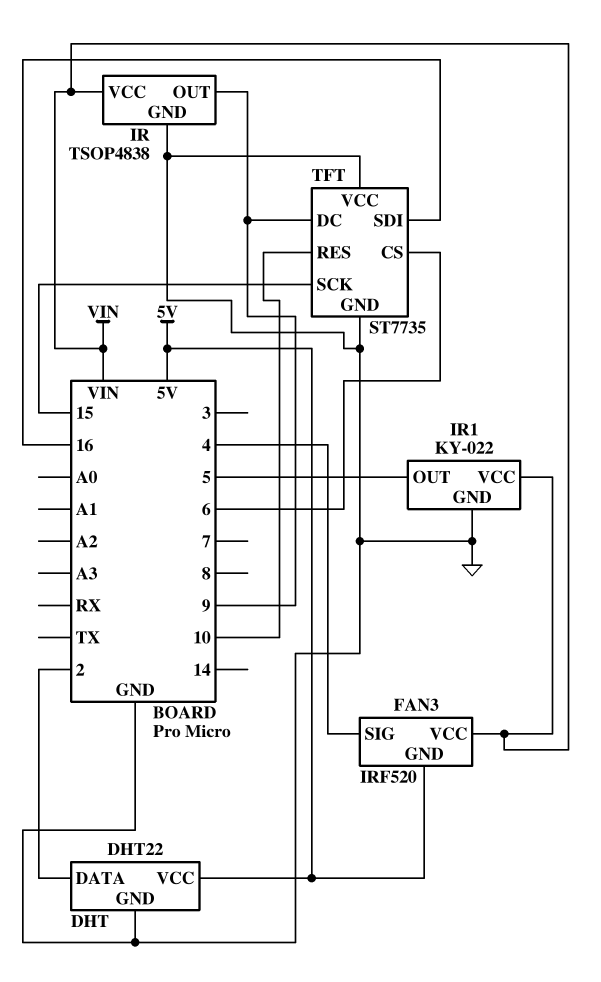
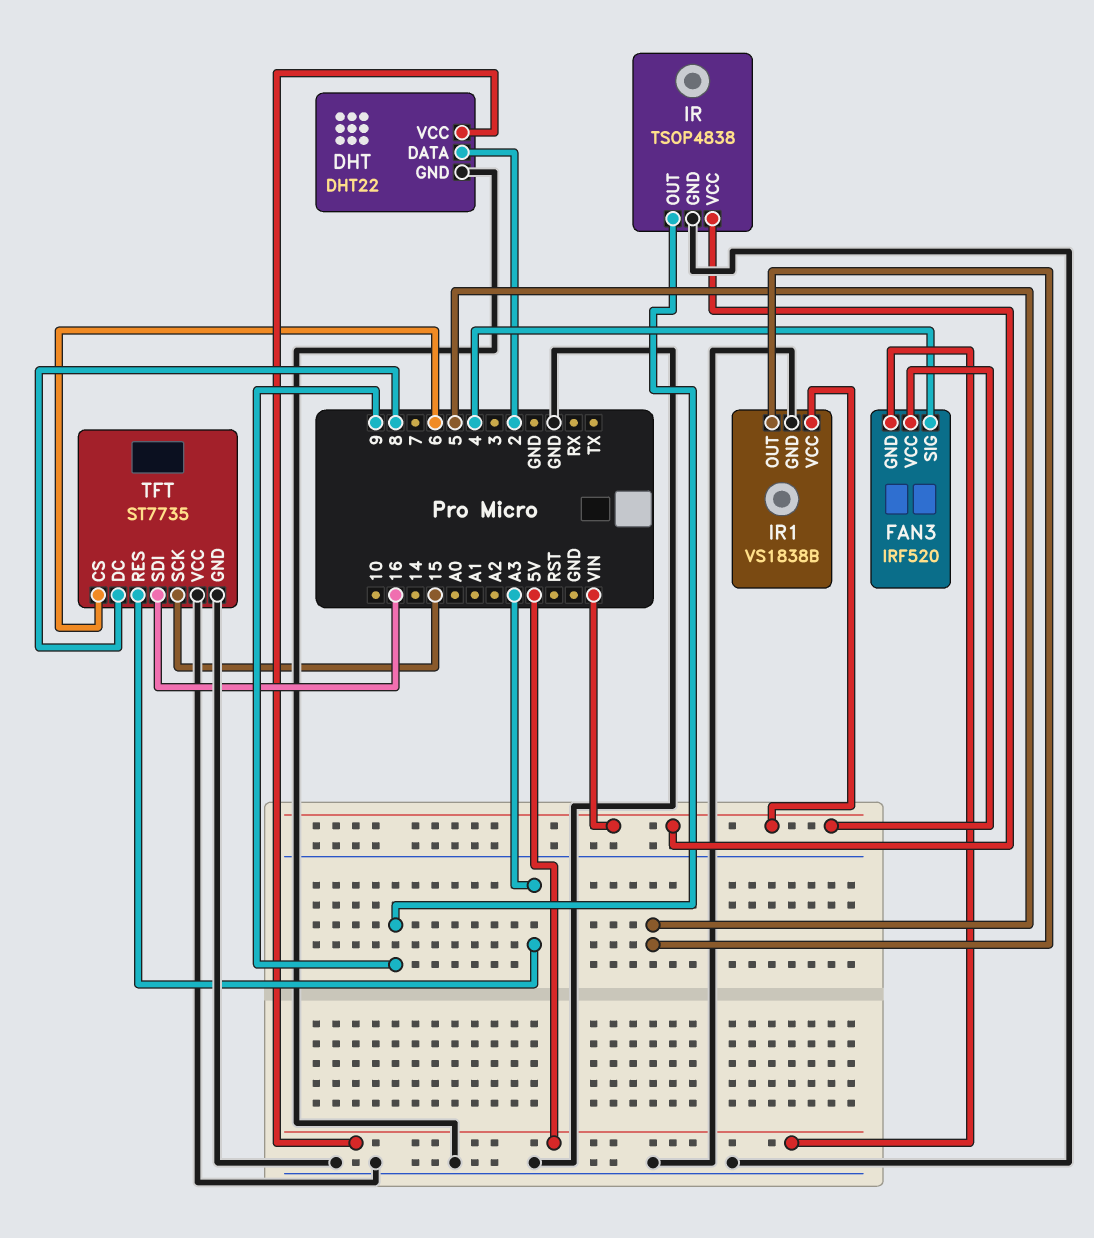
IR1: KY-022 -> VS1838B
TFT pin DC: 9 -> 8
TFT pin RES: 10 -> A3

